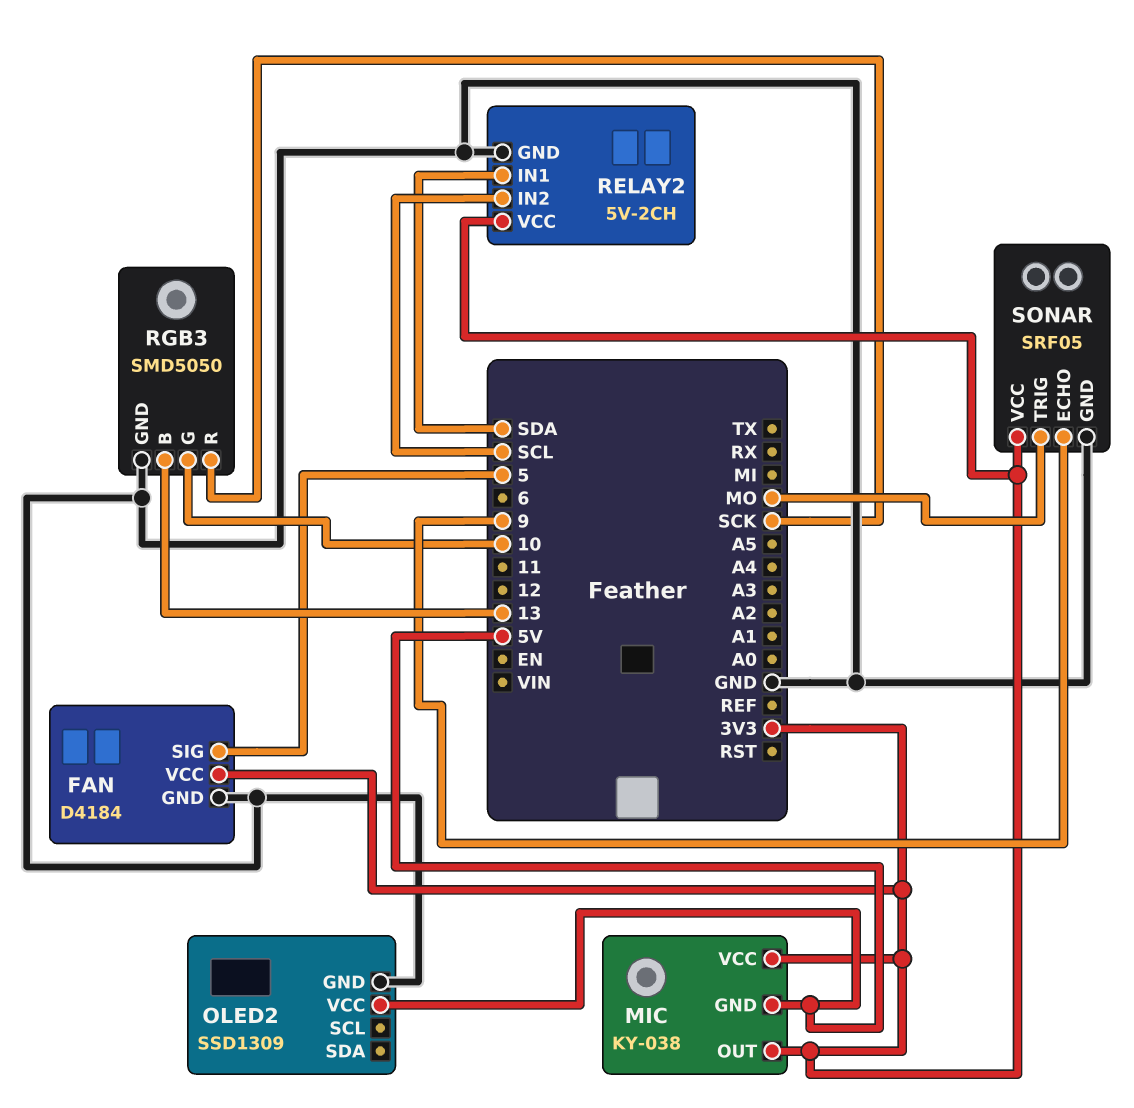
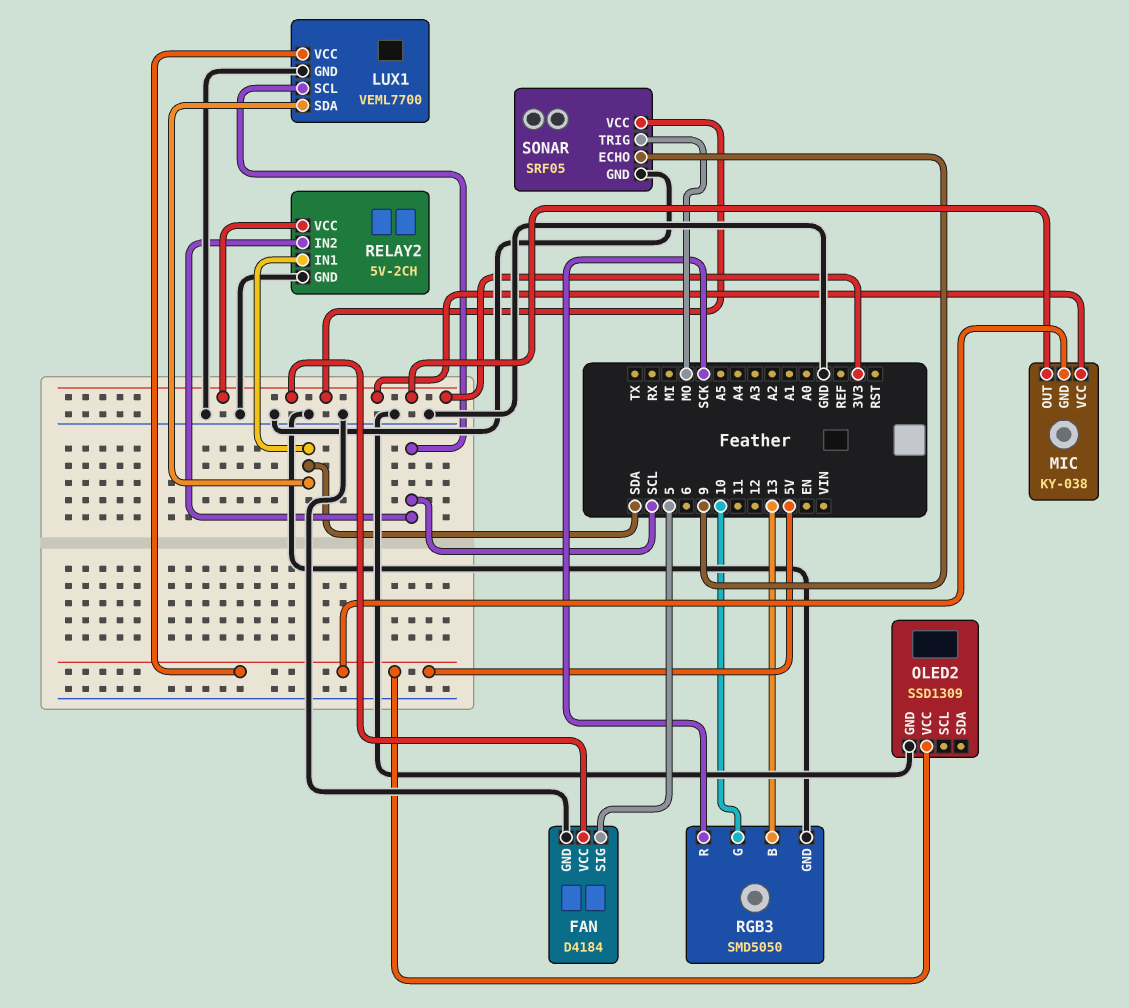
LUX1: none -> VEML7700
LUX1 pin GND: none -> GND
LUX1 pin SCL: none -> SCL
LUX1 pin SDA: none -> SDA
LUX1 pin VCC: none -> 5V

